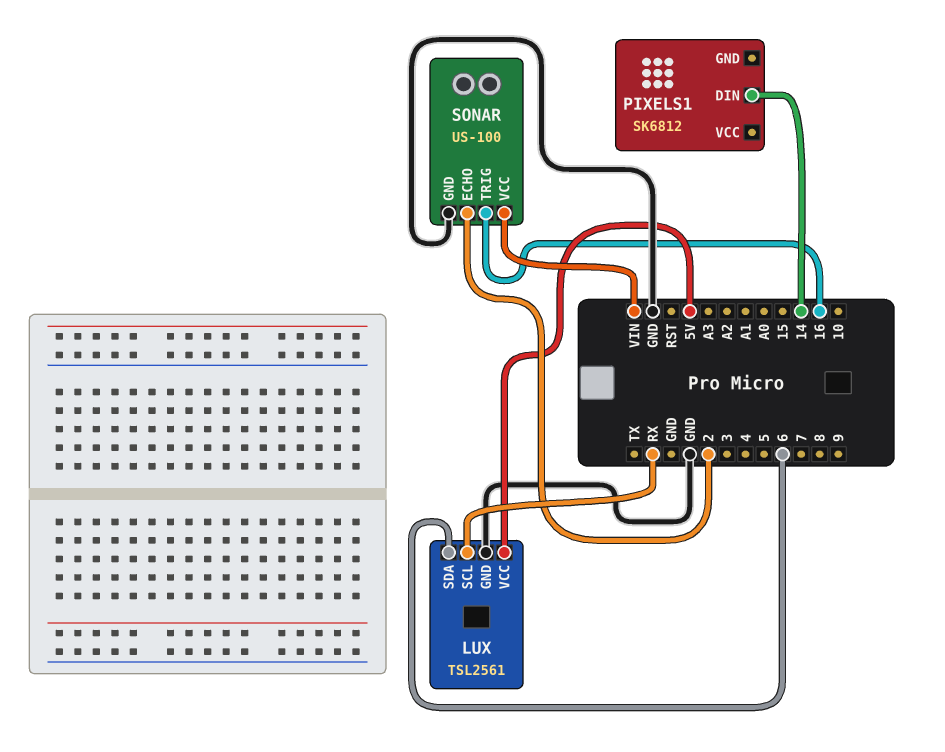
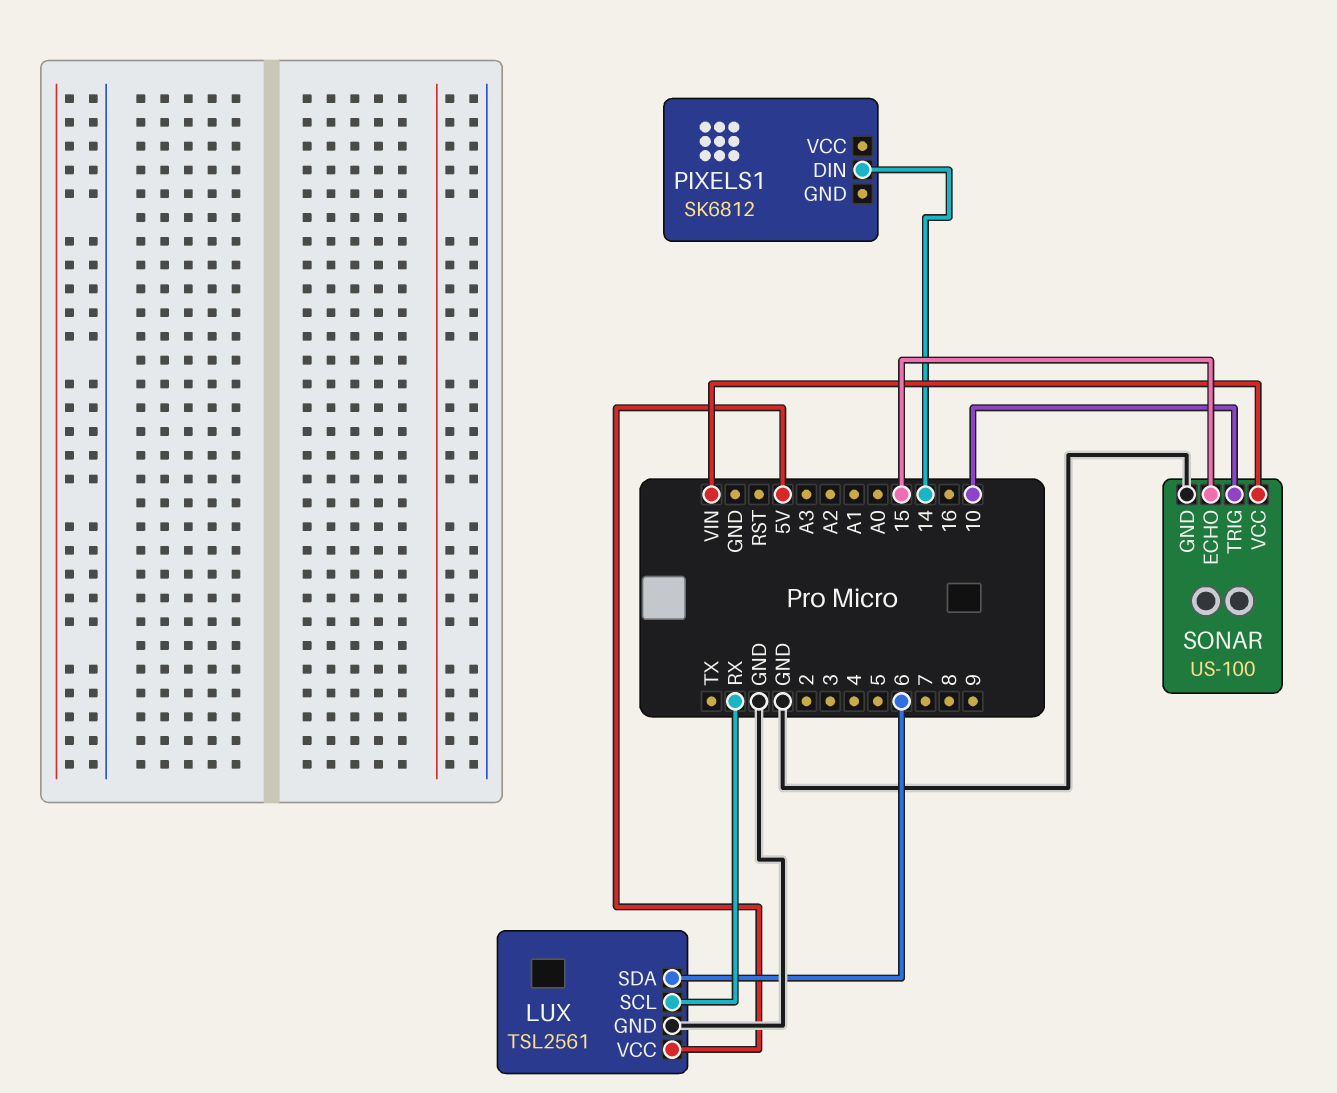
SONAR pin ECHO: 2 -> 15
SONAR pin TRIG: 16 -> 10

